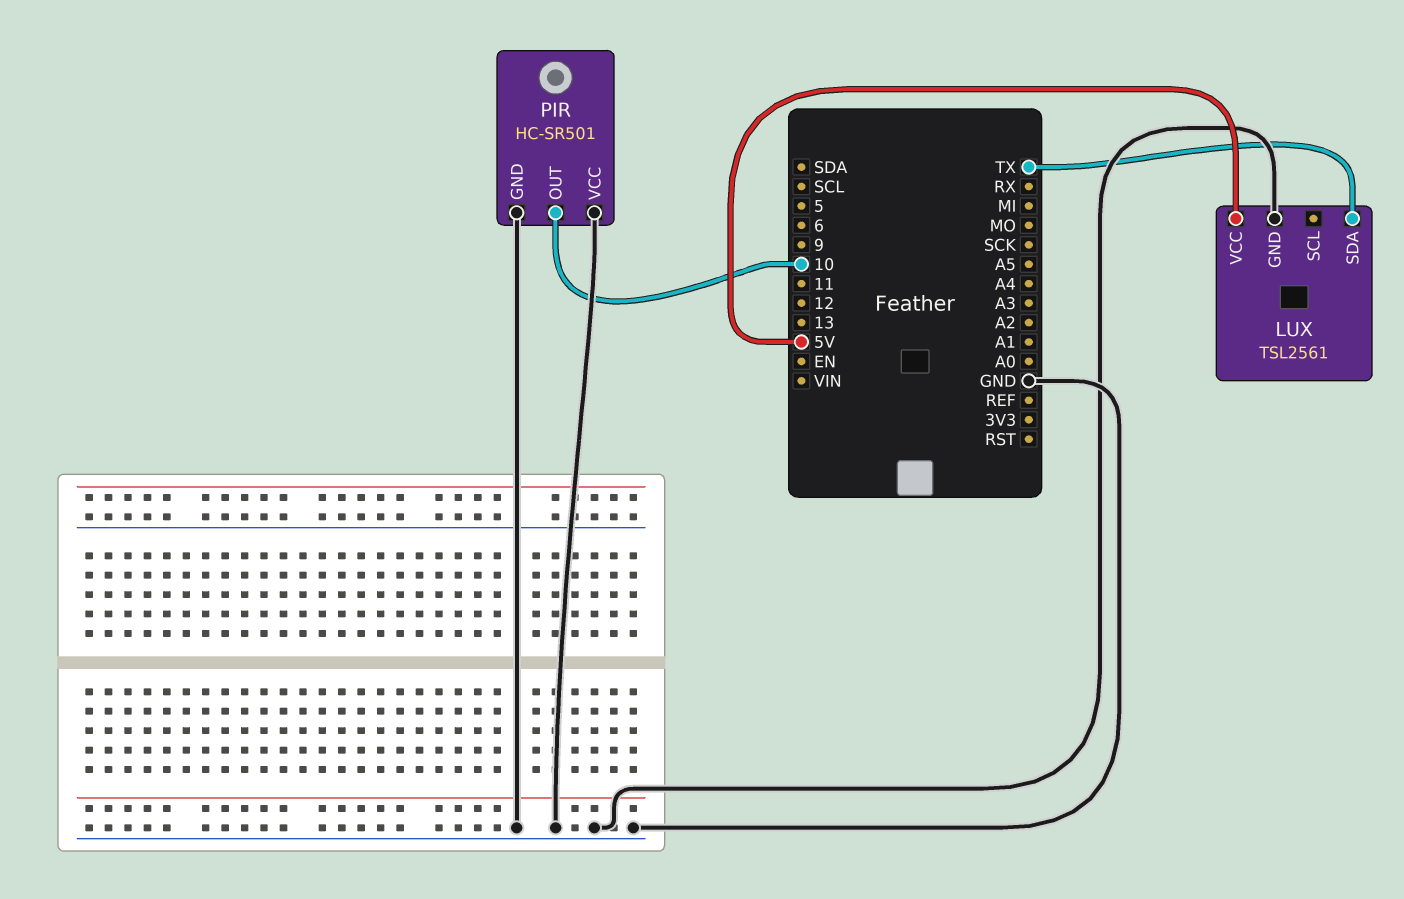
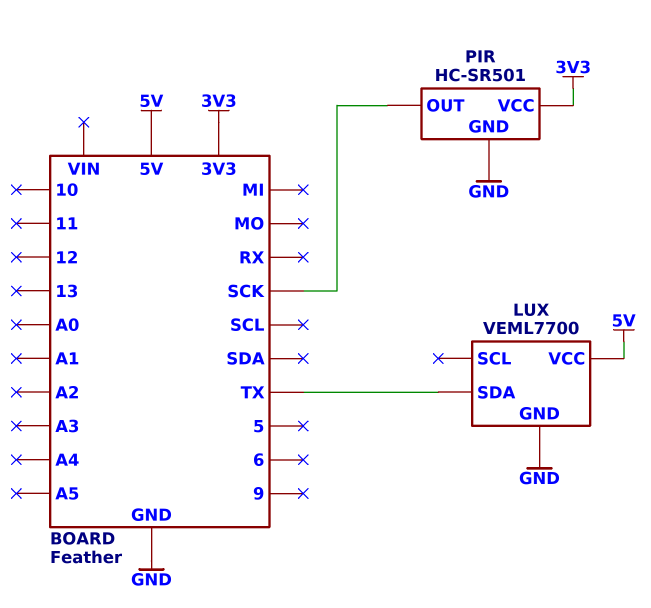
LUX: TSL2561 -> VEML7700
PIR pin OUT: 10 -> SCK
PIR pin VCC: GND -> 3V3

